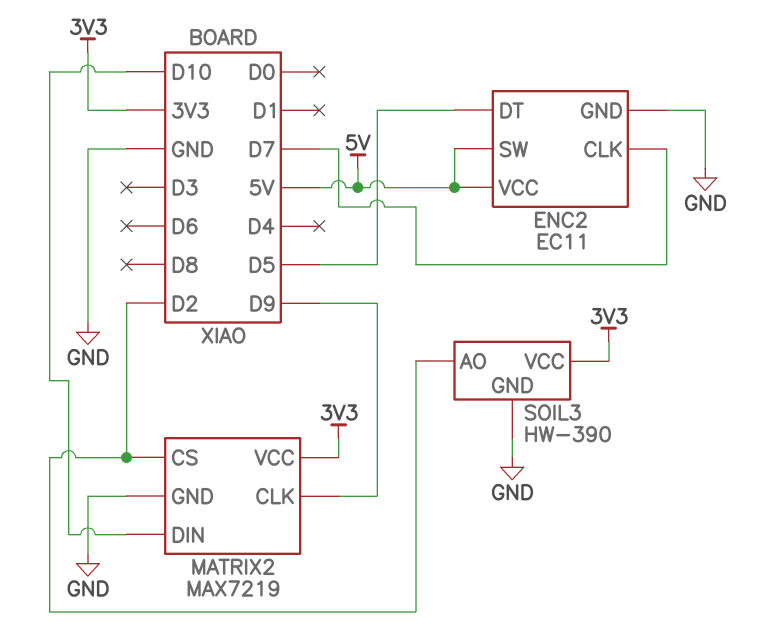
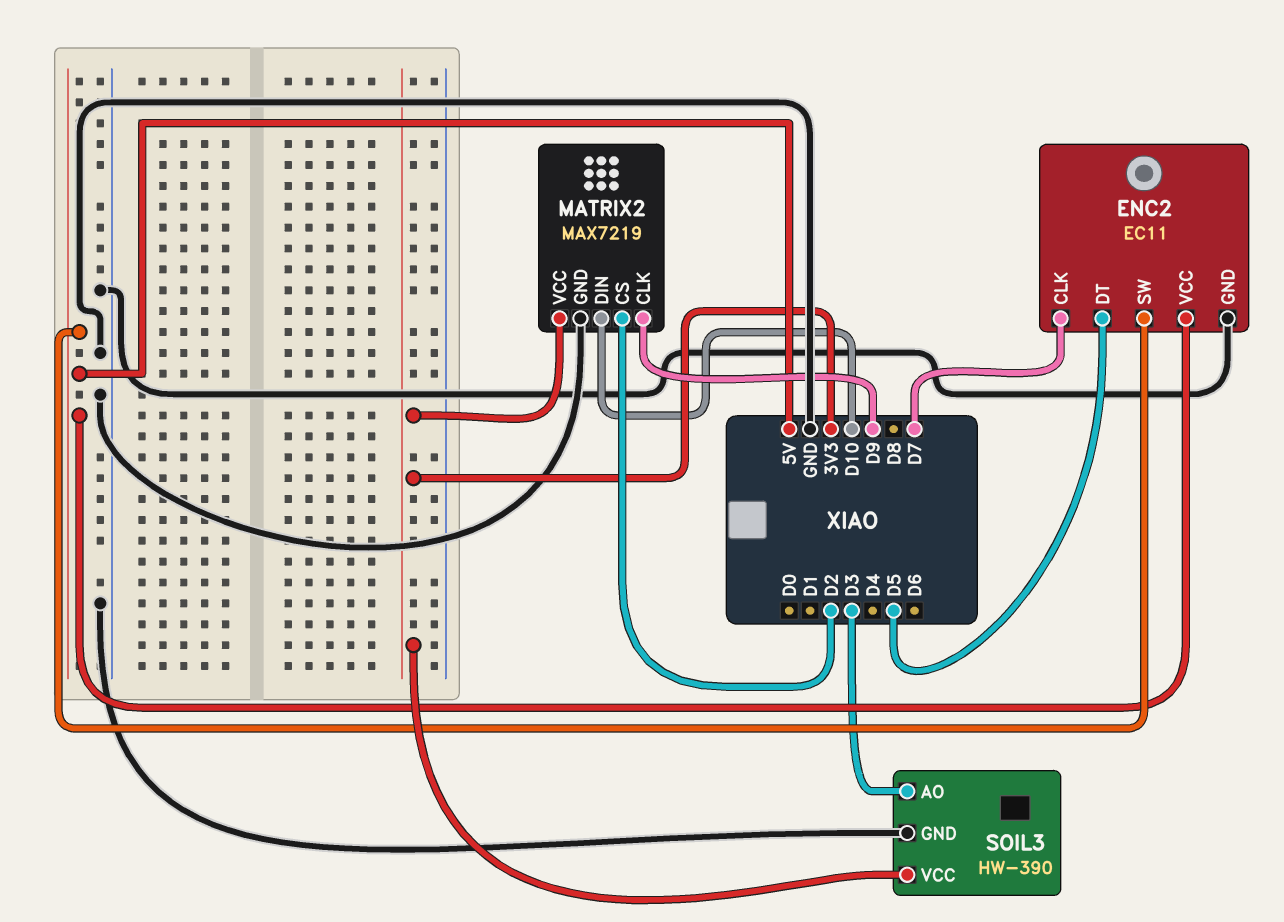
SOIL3 pin AO: D2 -> D3

